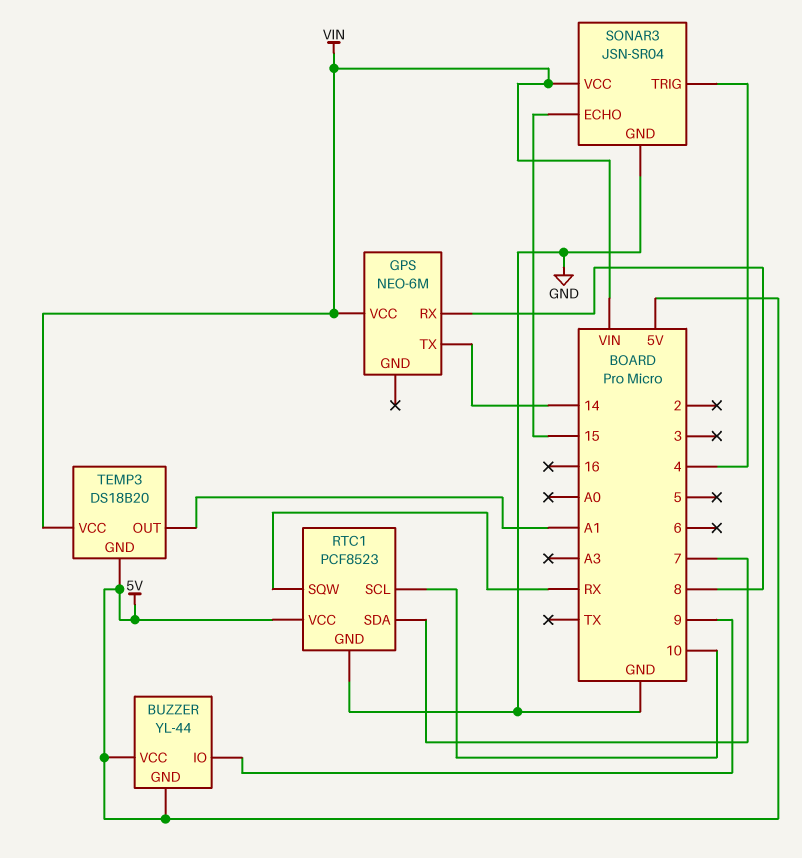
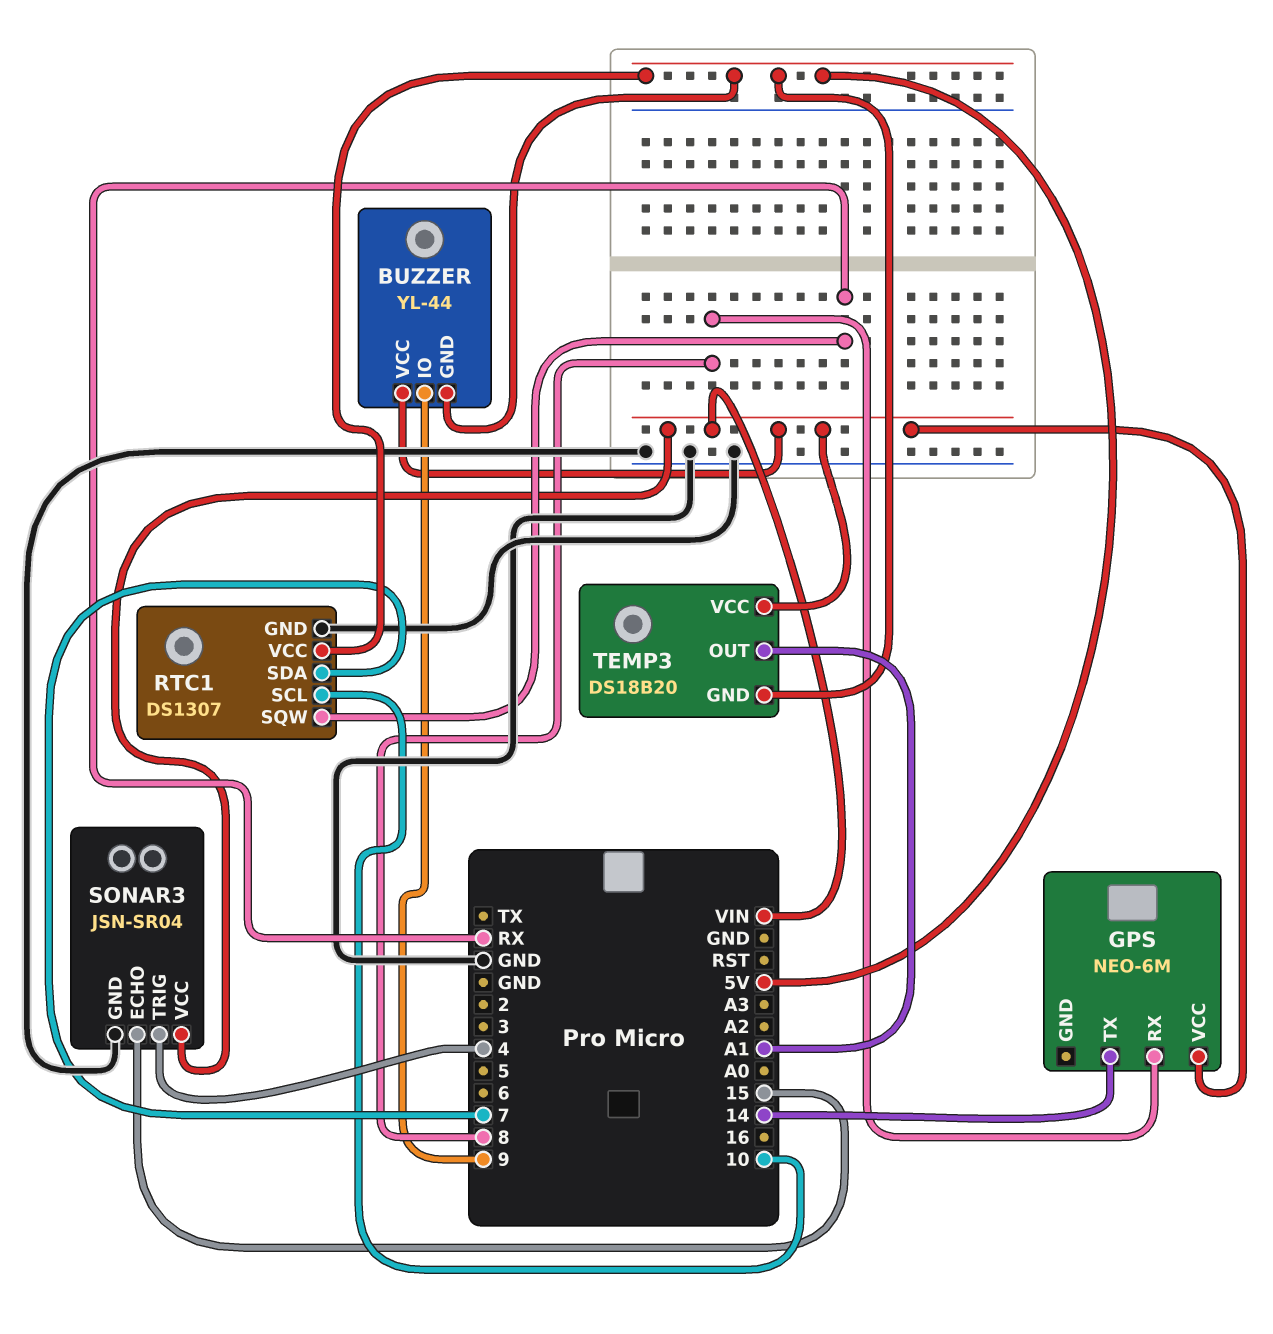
BUZZER pin VCC: 5V -> VIN
RTC1: PCF8523 -> DS1307

